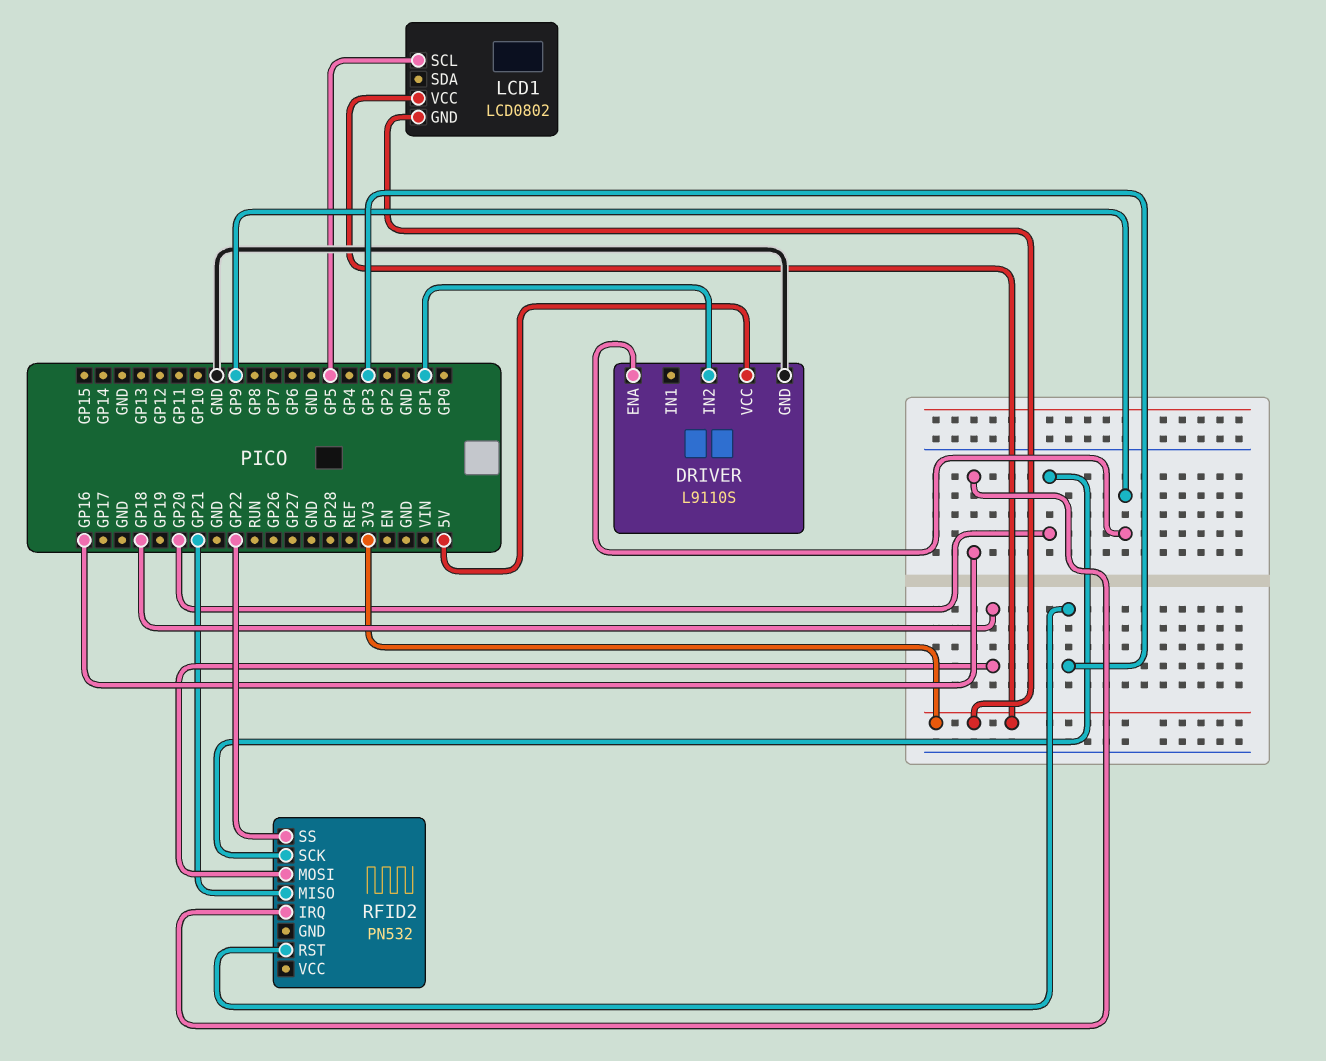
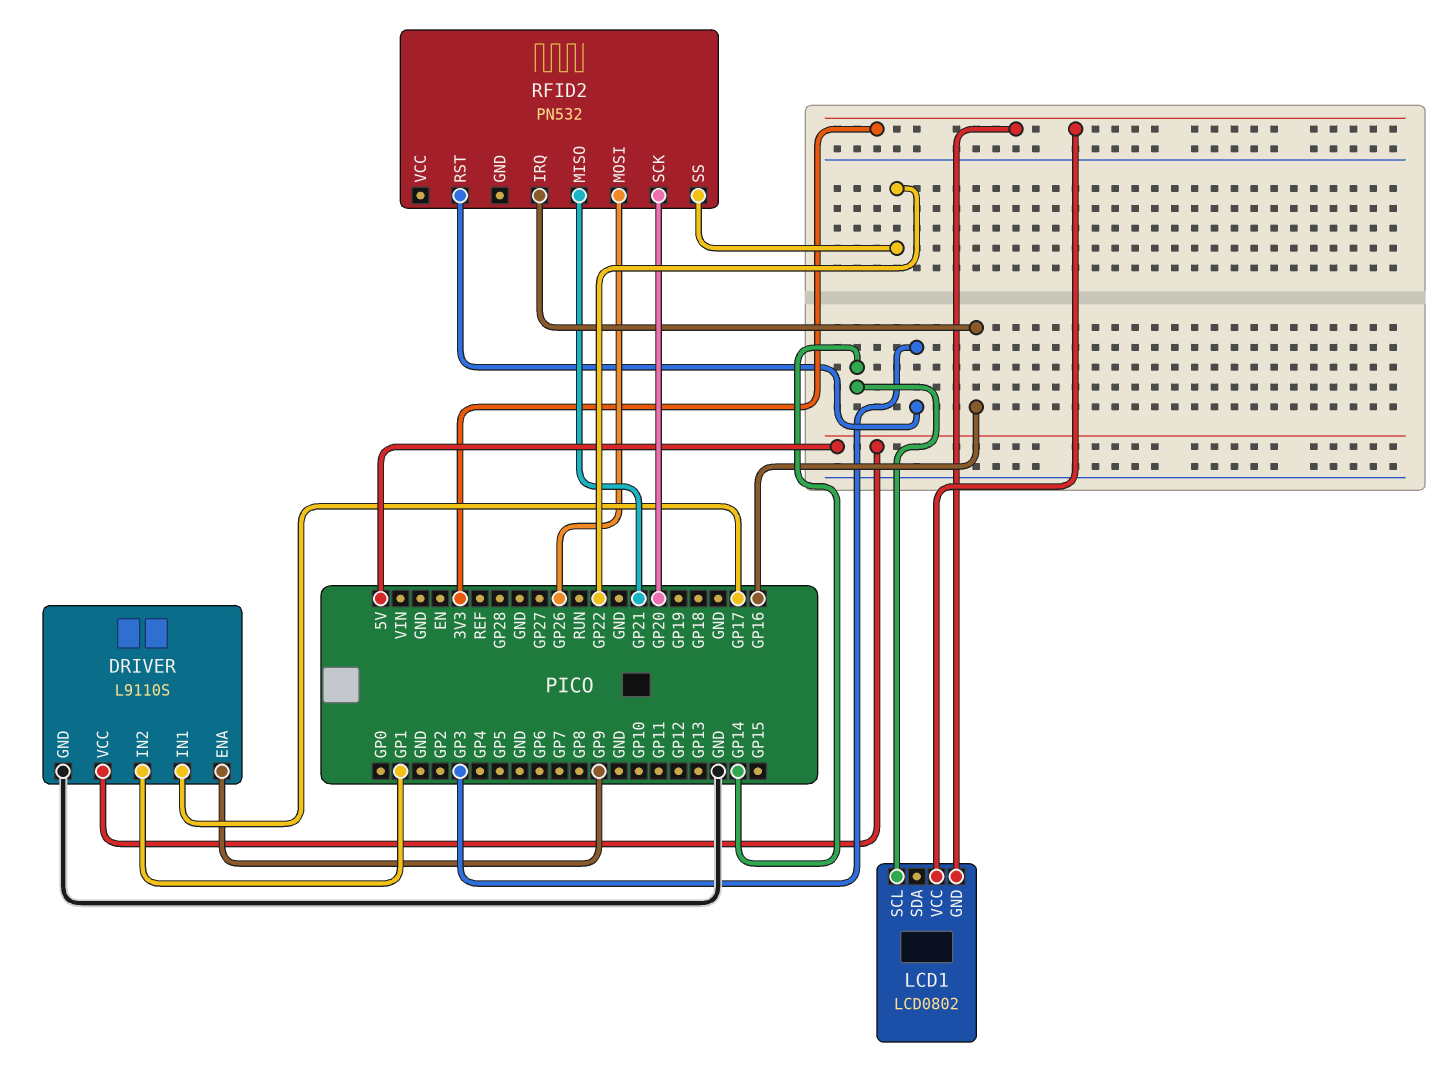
DRIVER pin IN1: none -> GP17
LCD1 pin SCL: GP5 -> GP14
RFID2 pin MOSI: GP18 -> GP26

